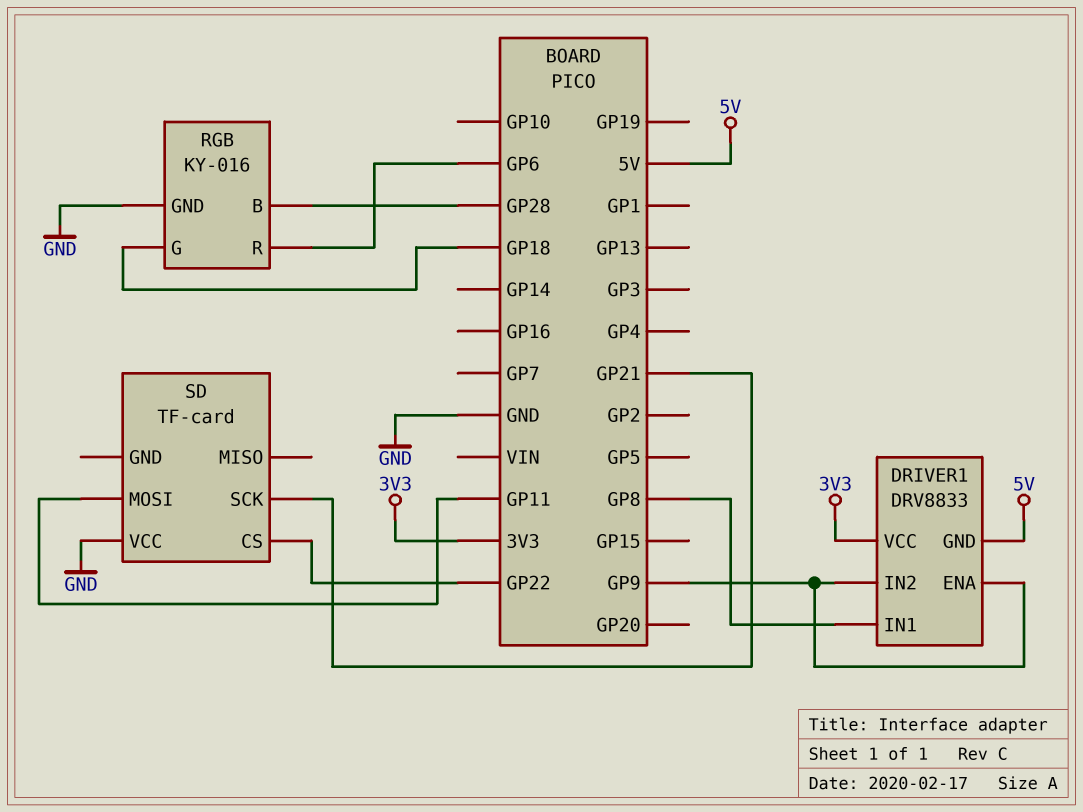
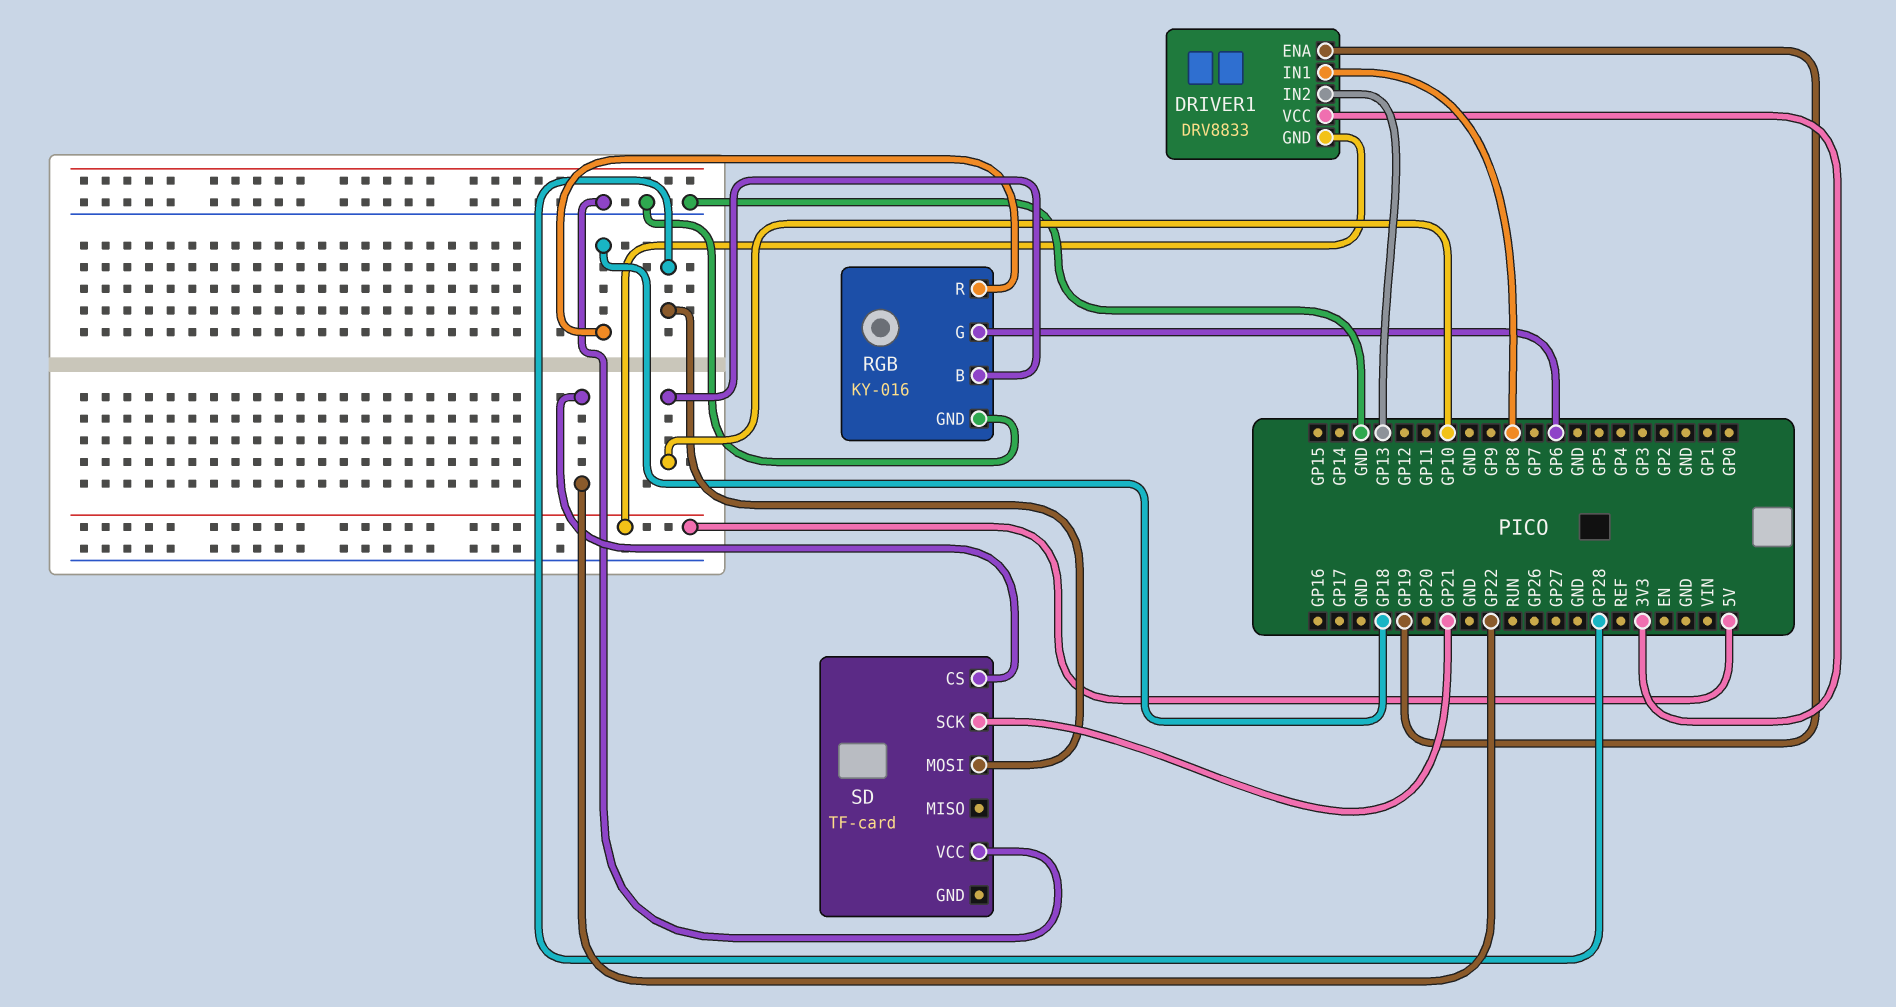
DRIVER1 pin ENA: GP9 -> GP19
DRIVER1 pin IN2: GP9 -> GP13
RGB pin B: GP28 -> GP10
RGB pin G: GP18 -> GP6
RGB pin R: GP6 -> GP18
SD pin MOSI: GP11 -> GP28

